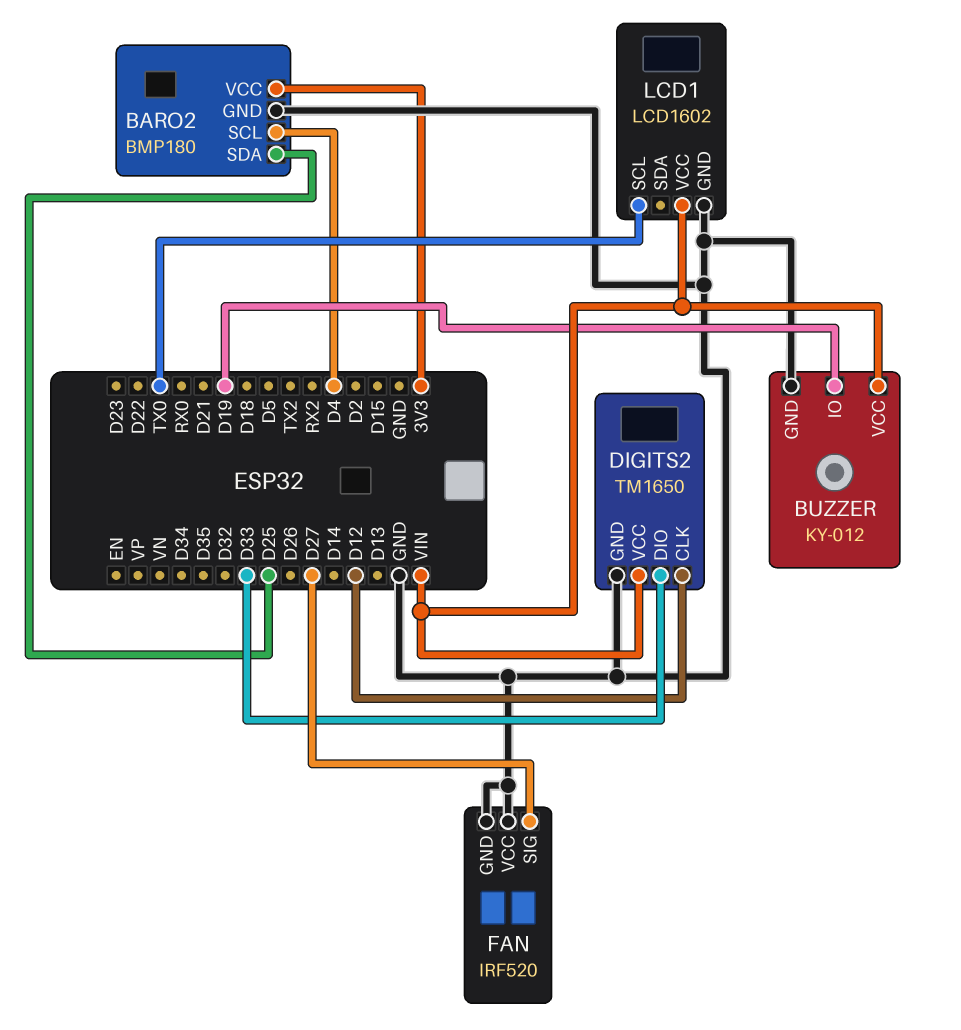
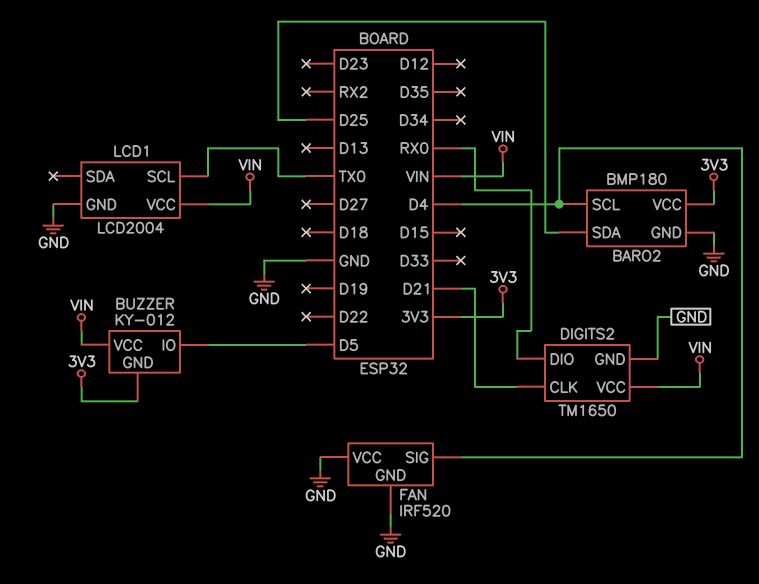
BUZZER pin GND: GND -> 3V3
BUZZER pin IO: D19 -> D5
DIGITS2 pin CLK: D12 -> D21
DIGITS2 pin DIO: D33 -> RX0
FAN pin SIG: D27 -> D4
LCD1: LCD1602 -> LCD2004

